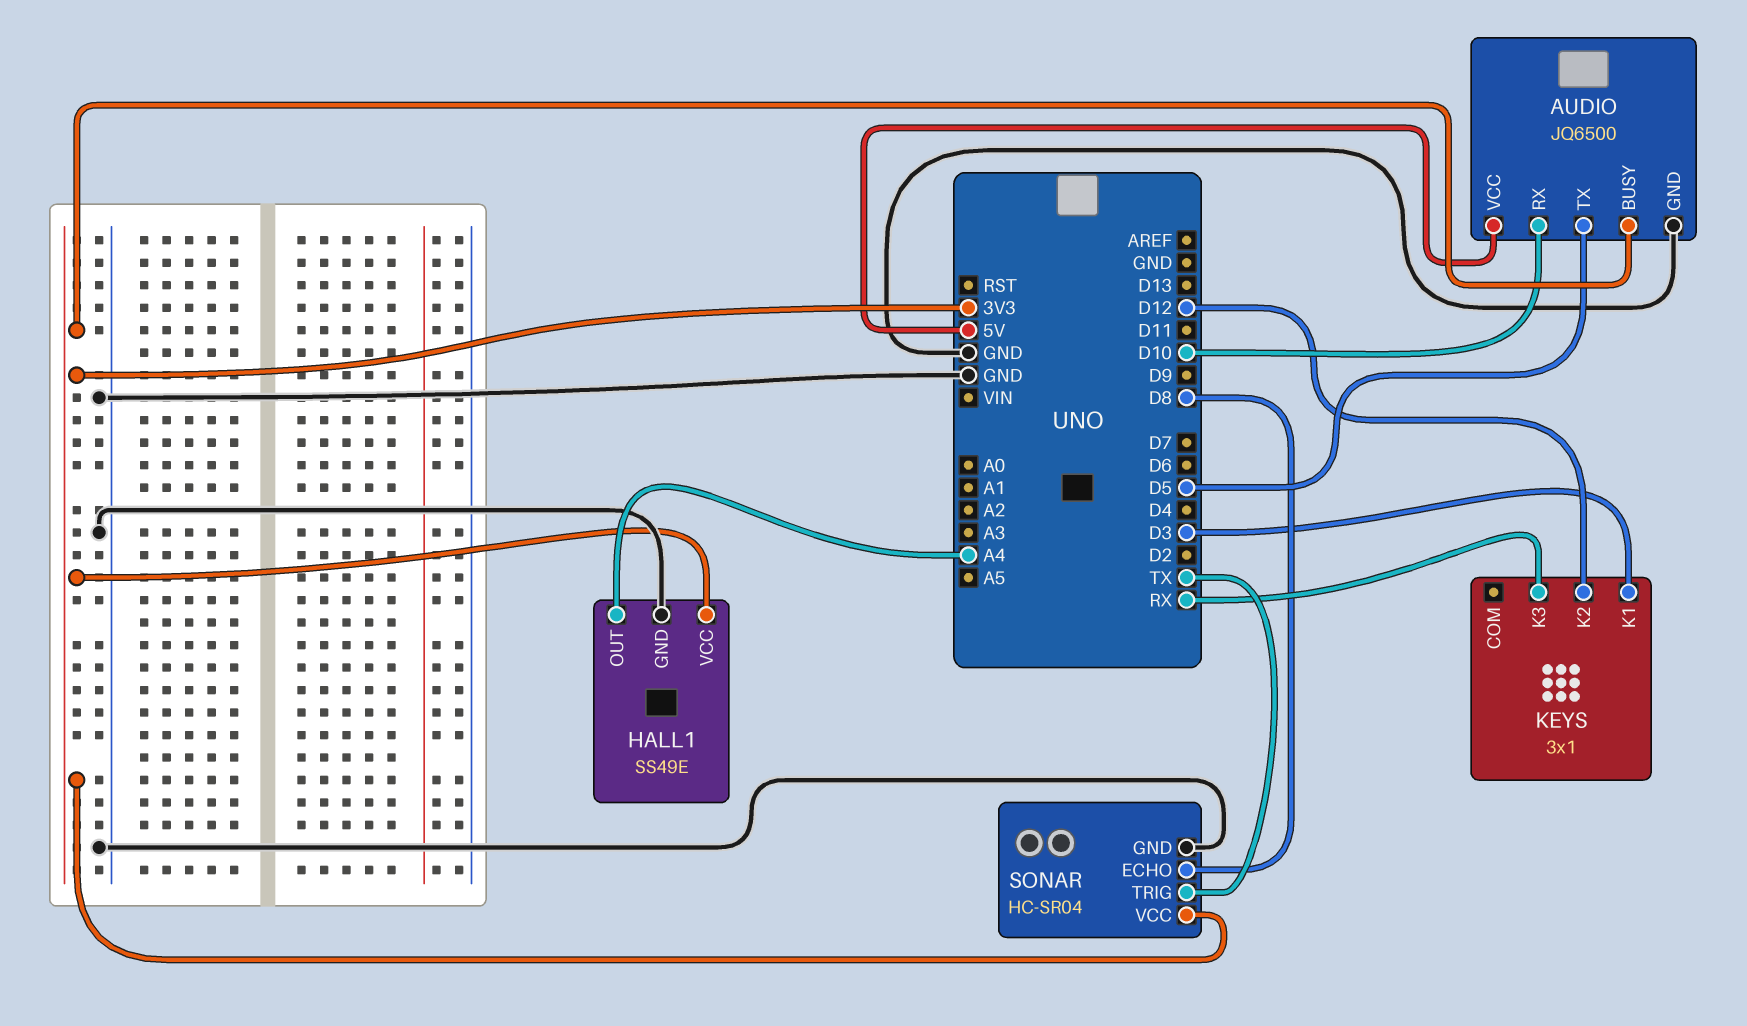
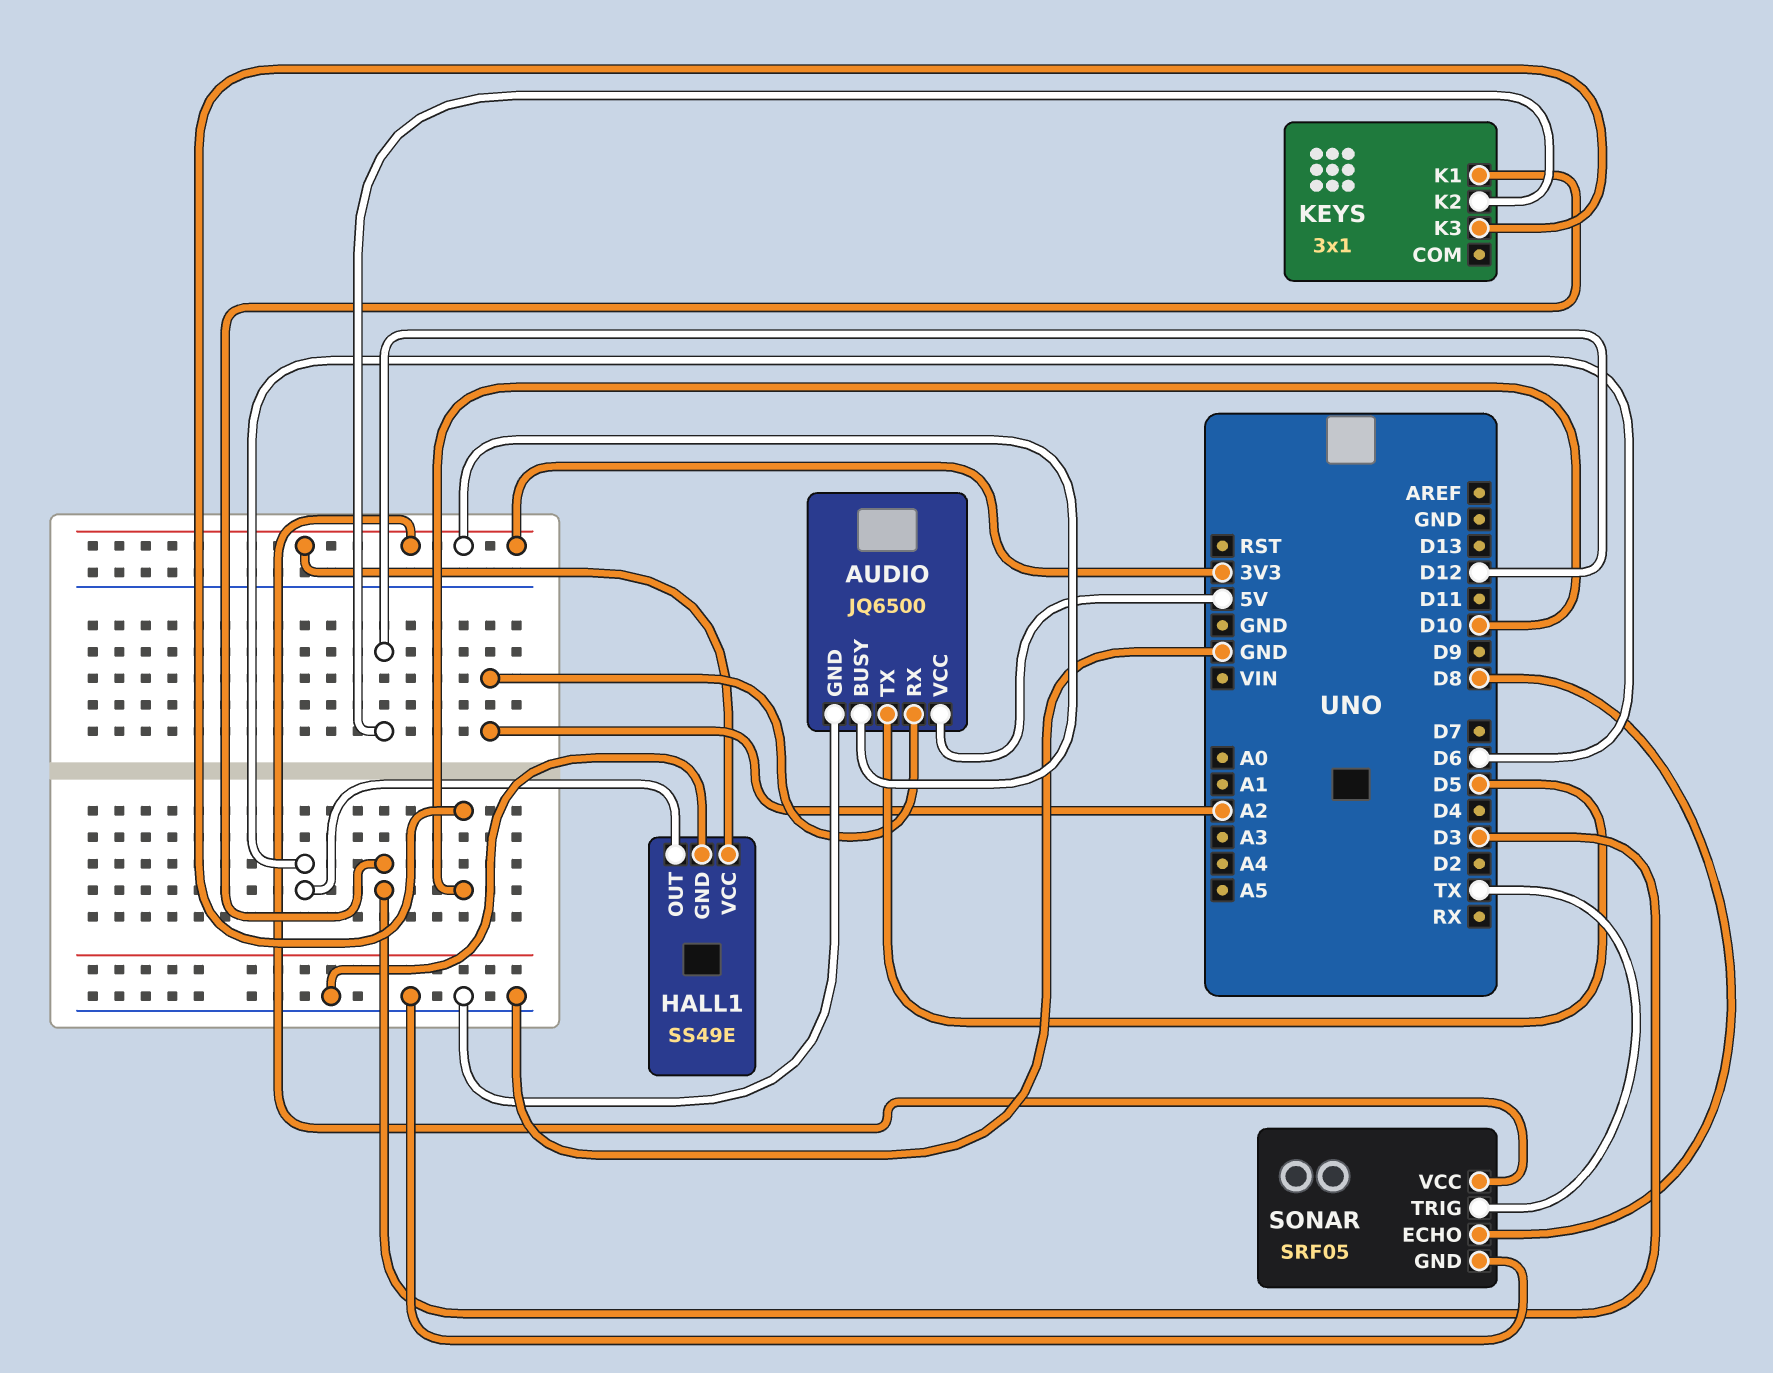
AUDIO pin RX: D10 -> A2
HALL1 pin OUT: A4 -> D6
KEYS pin K3: RX -> D10
SONAR: HC-SR04 -> SRF05

